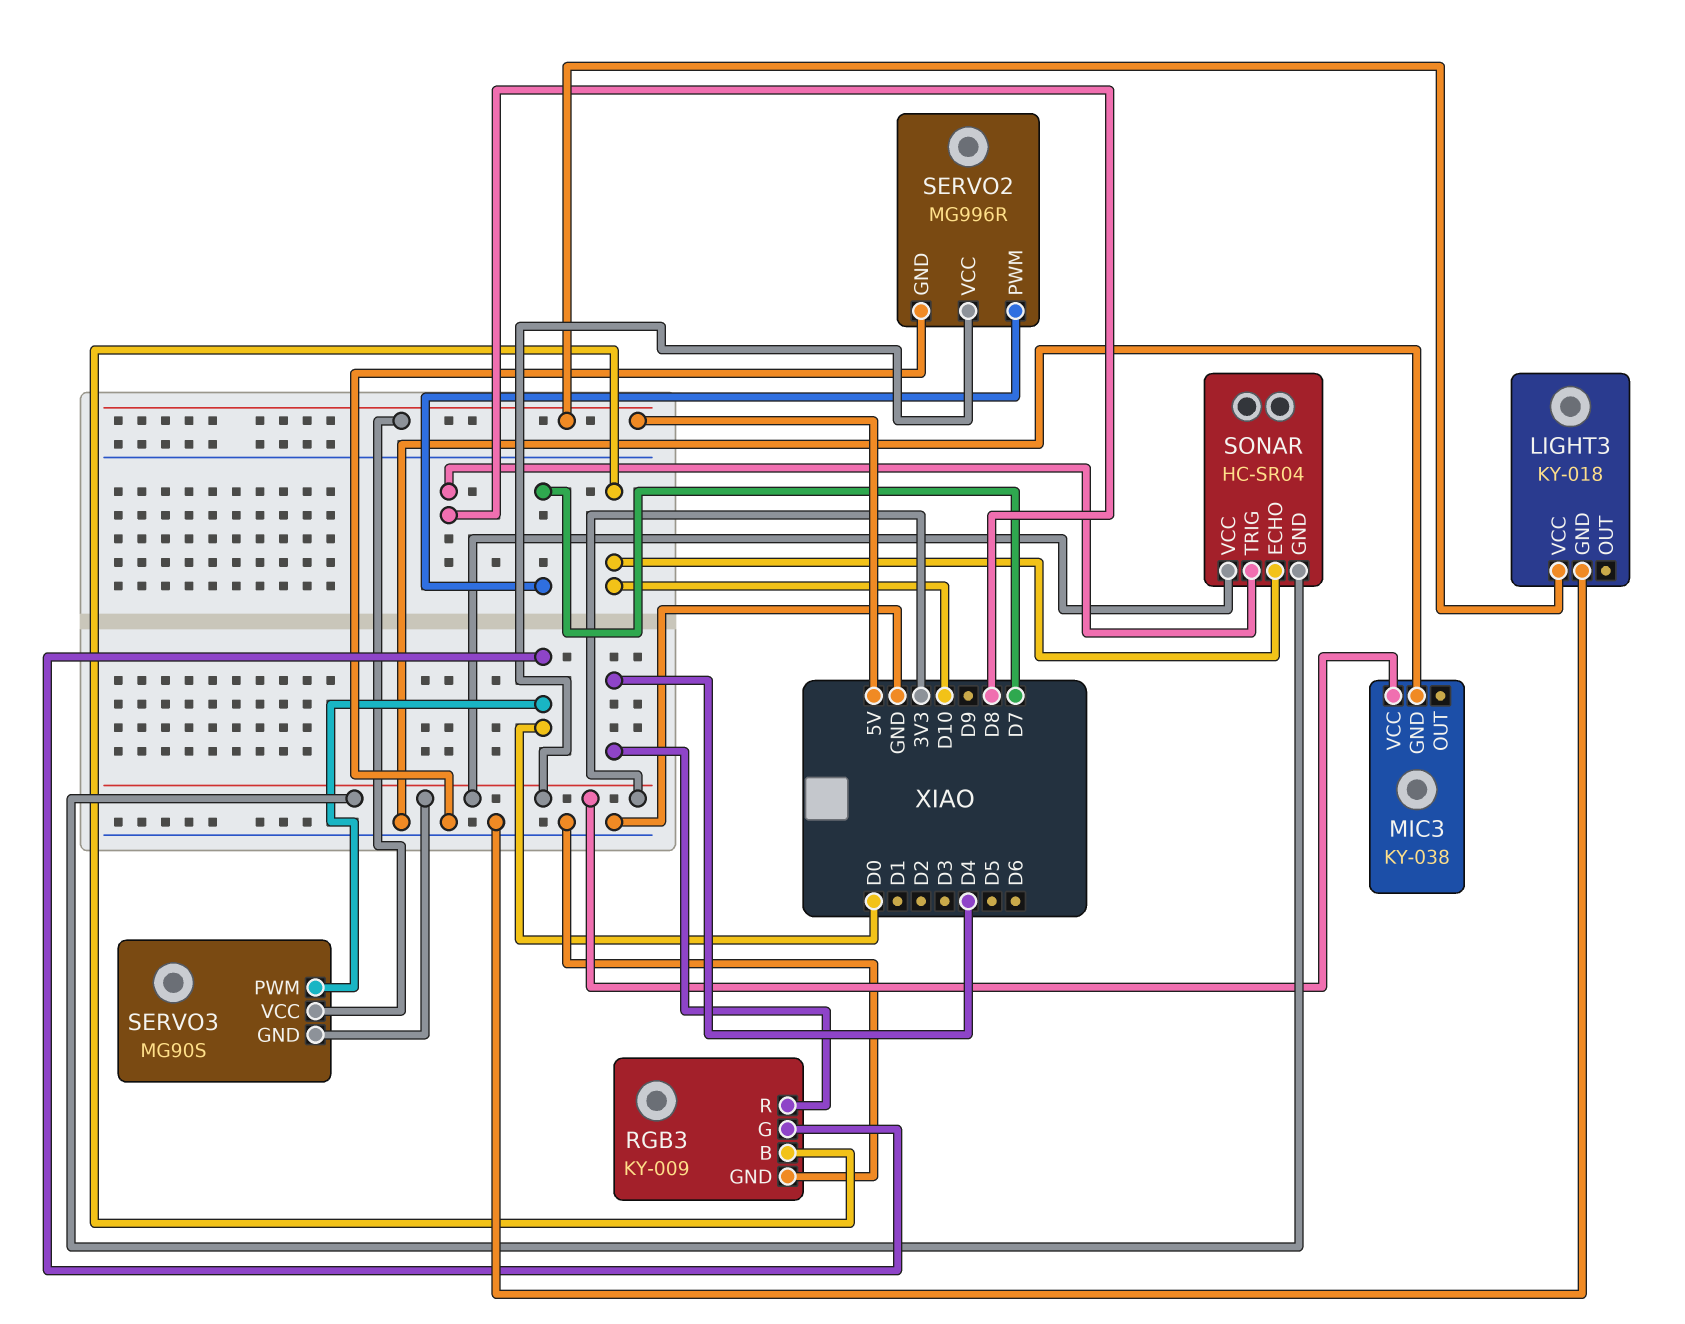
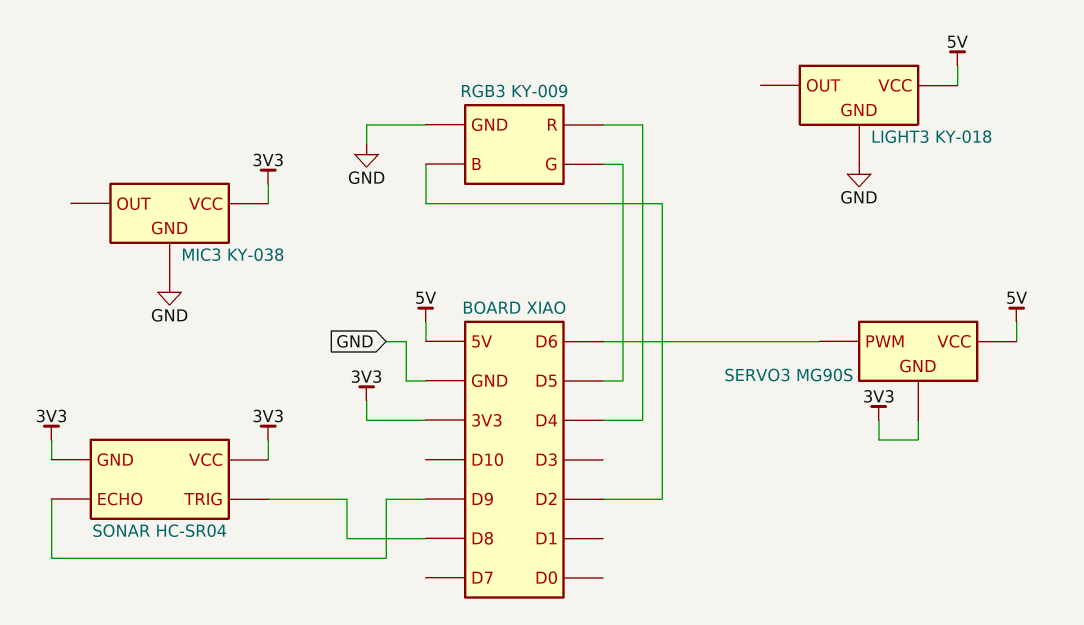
RGB3 pin B: D10 -> D2
RGB3 pin G: D0 -> D5
SERVO2: MG996R -> none
SERVO2 pin GND: GND -> none
SERVO2 pin PWM: D7 -> none
SERVO2 pin VCC: 3V3 -> none
SERVO3 pin PWM: D0 -> D6
SONAR pin ECHO: D10 -> D9

